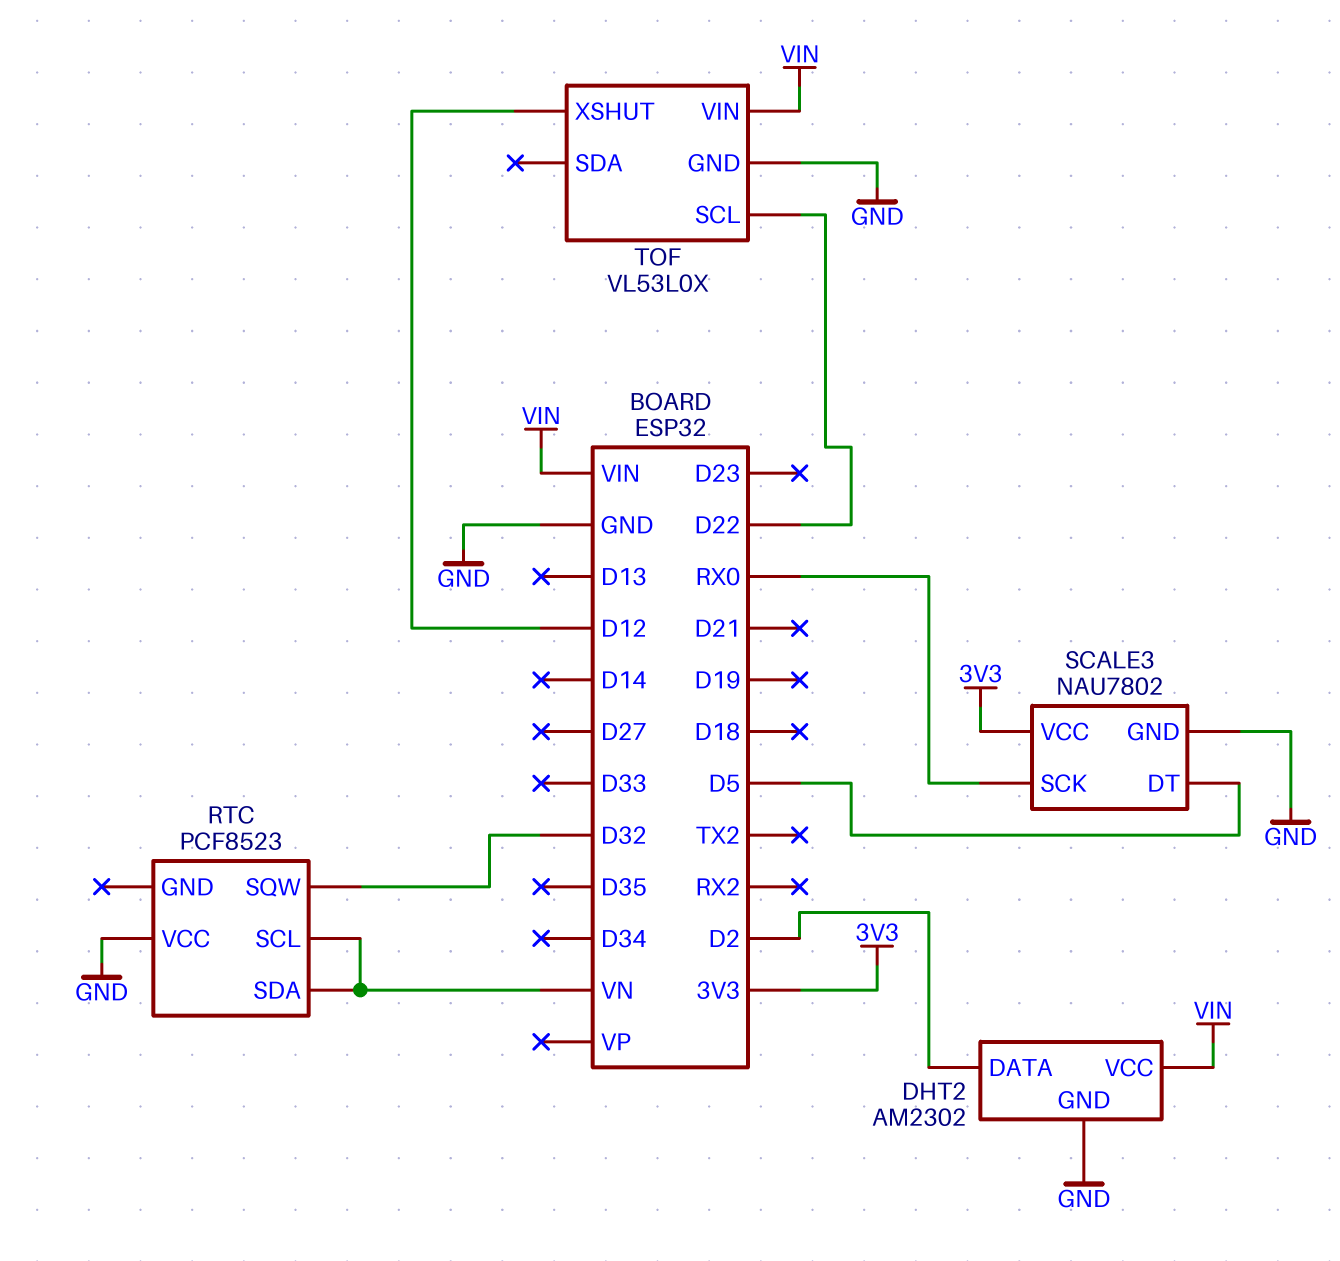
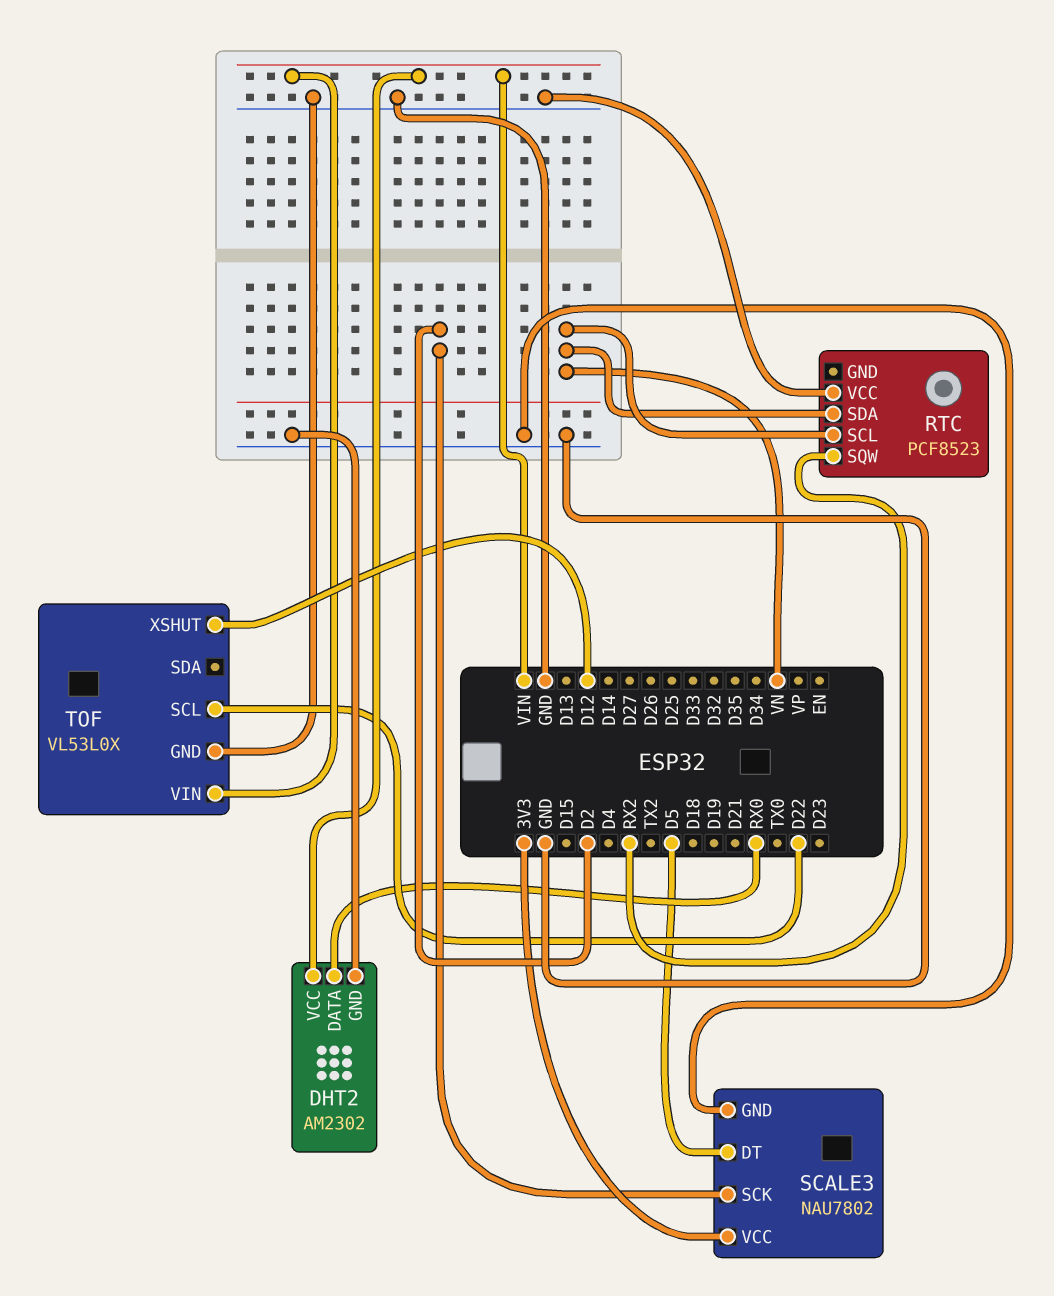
DHT2 pin DATA: D2 -> RX0
RTC pin SQW: D32 -> RX2
SCALE3 pin SCK: RX0 -> D2

